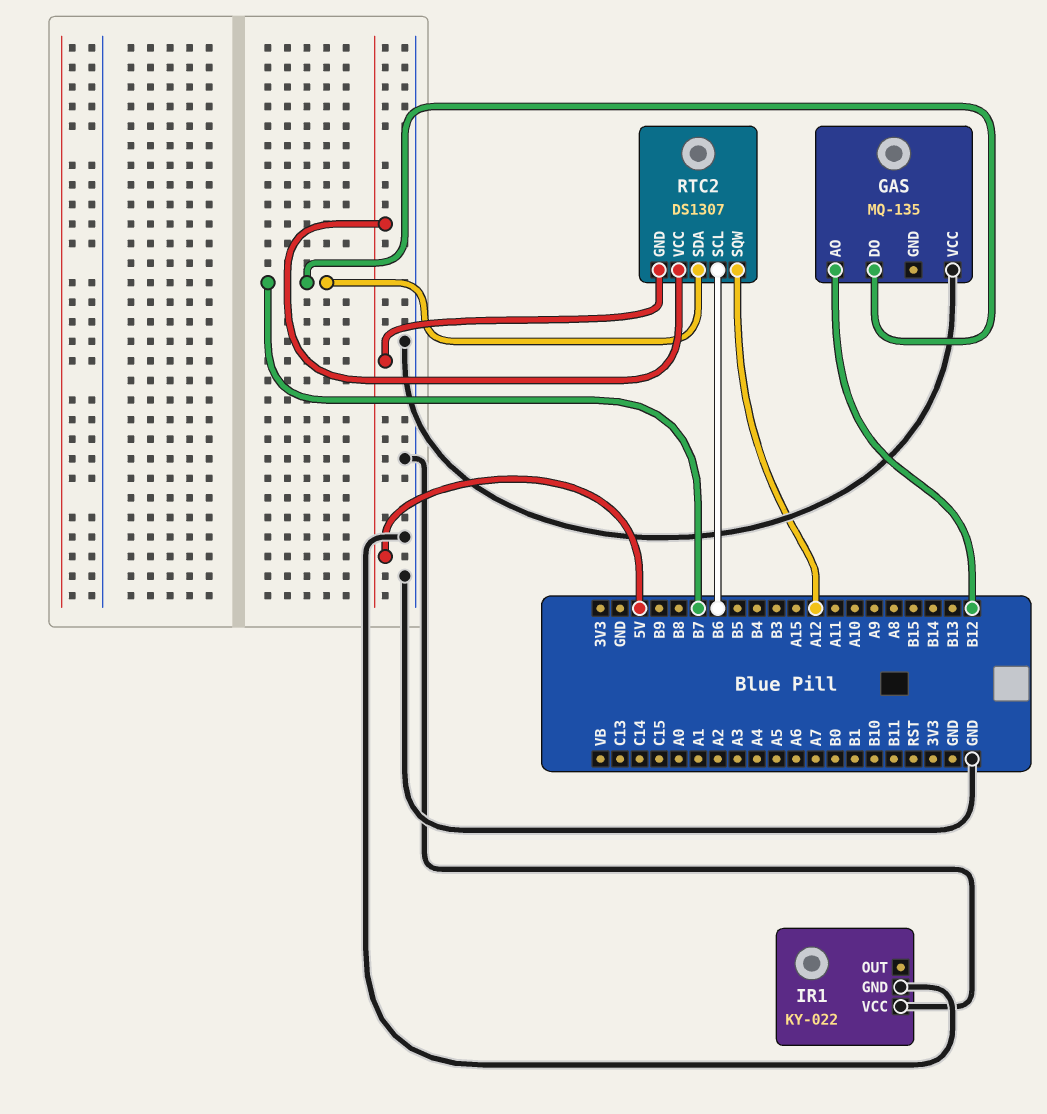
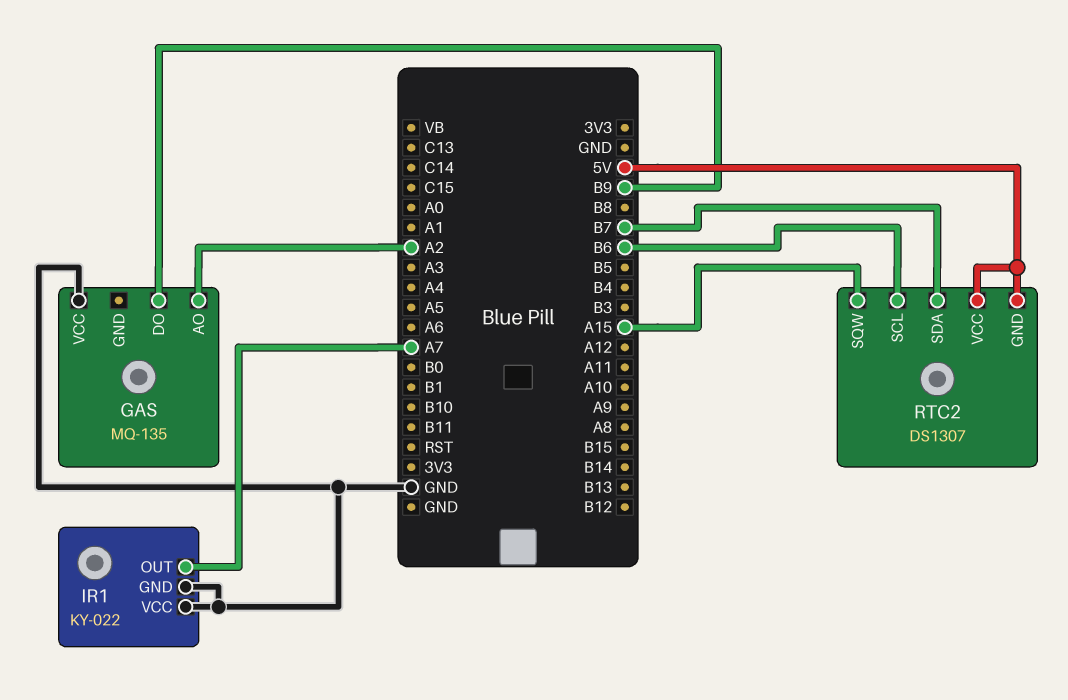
GAS pin AO: B12 -> A2
GAS pin DO: B7 -> B9
IR1 pin OUT: none -> A7
RTC2 pin SQW: A12 -> A15

